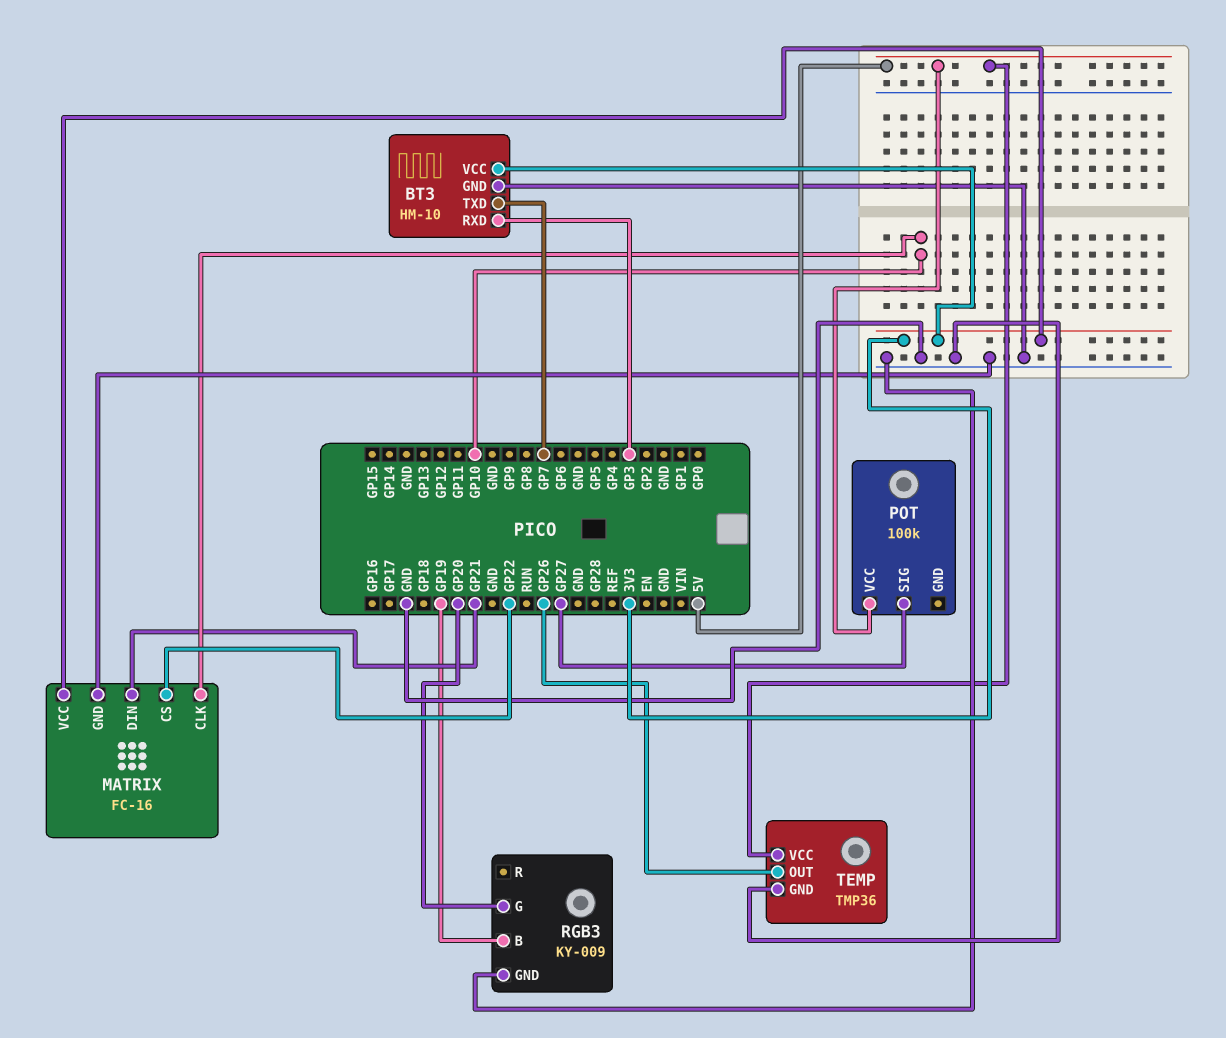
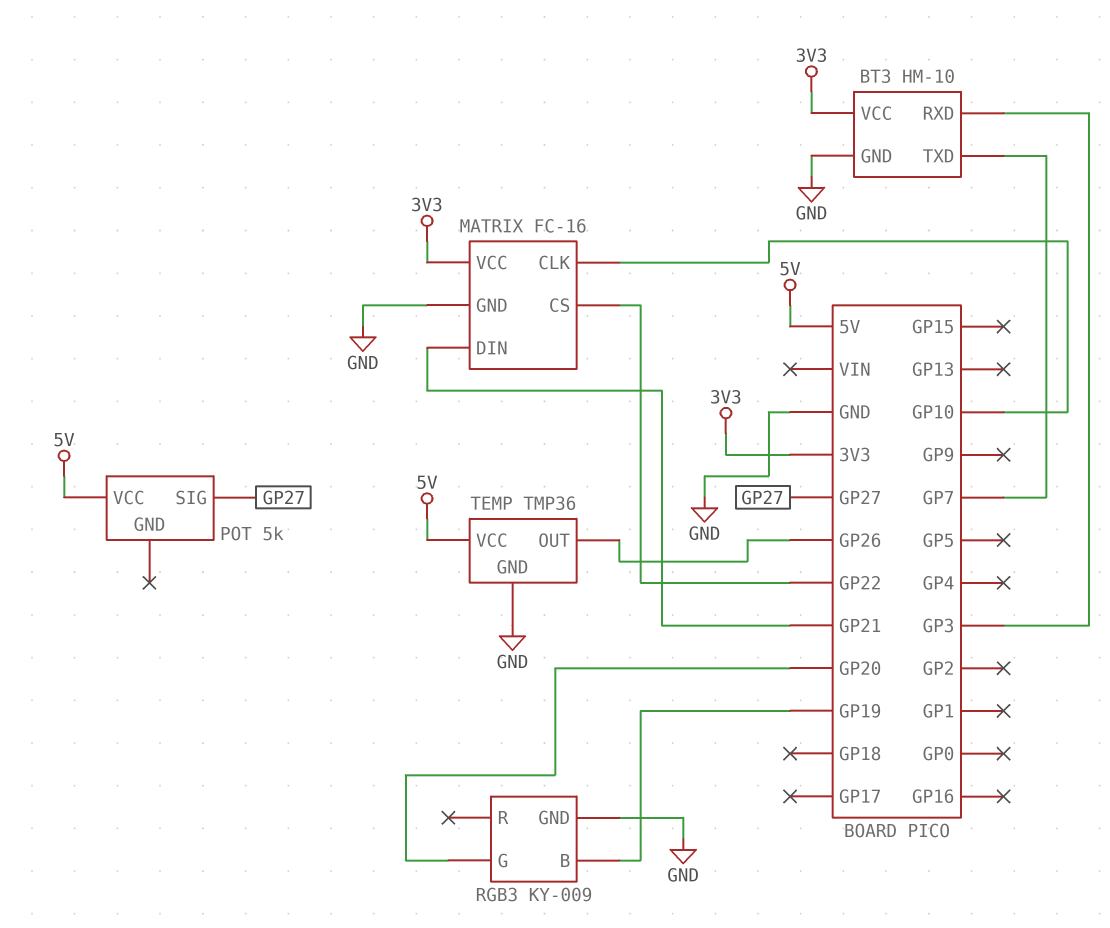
POT: 100k -> 5k

